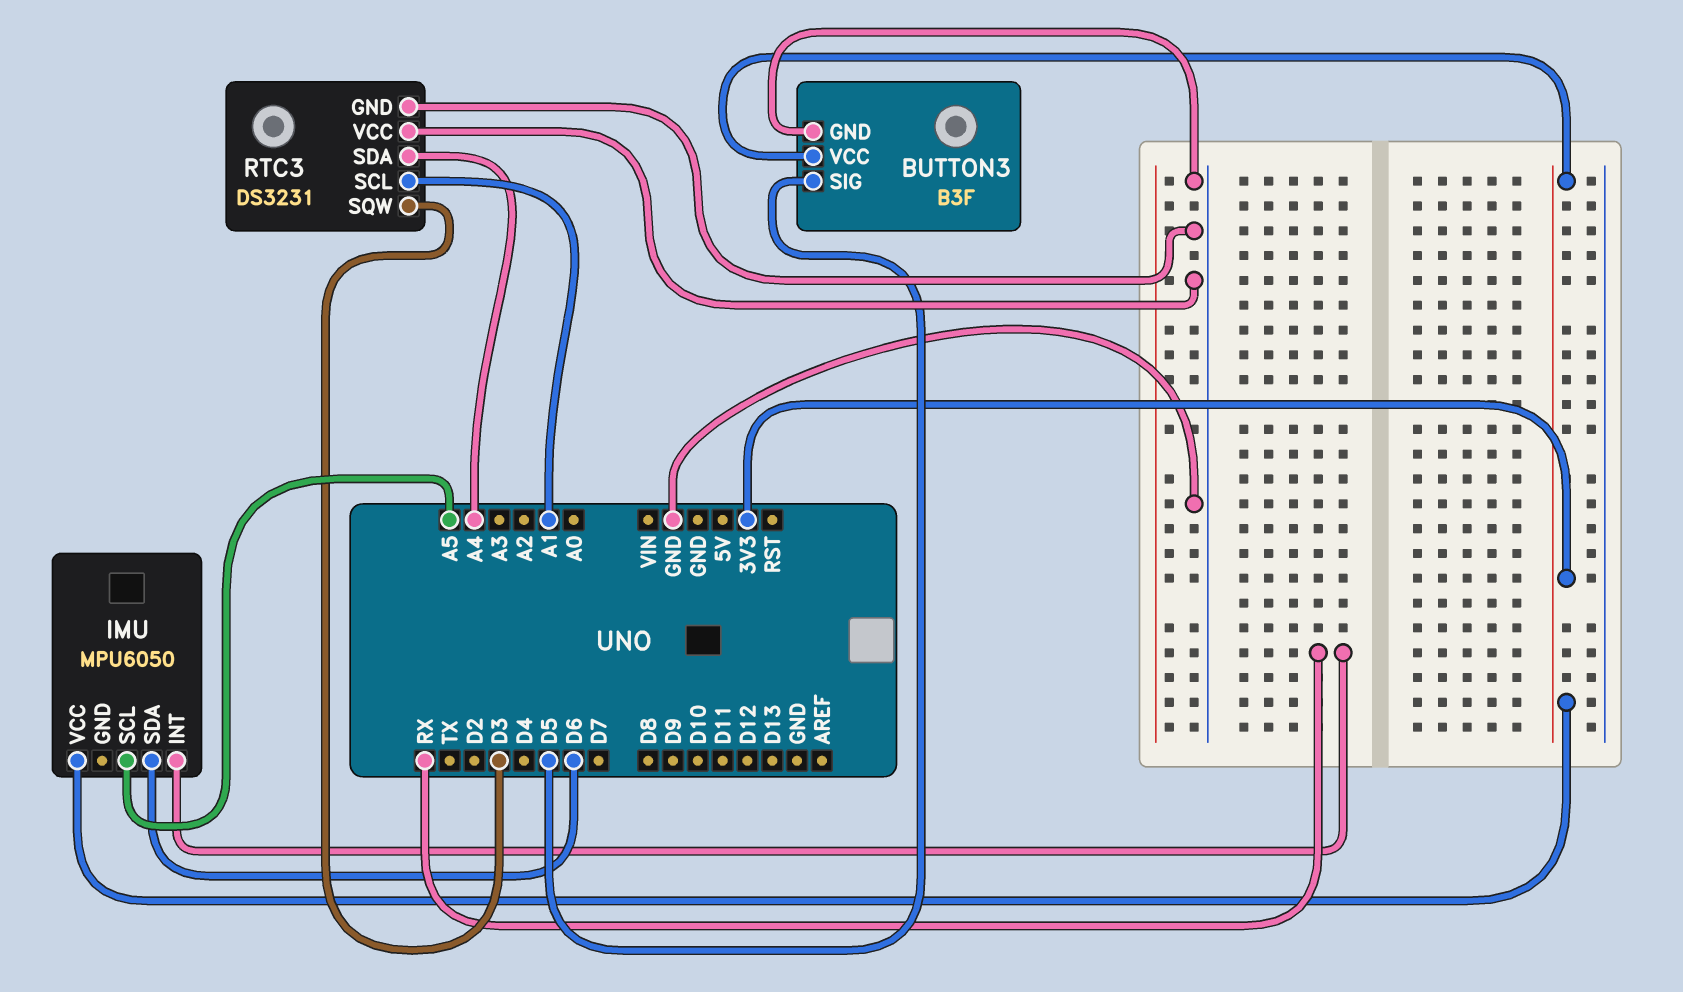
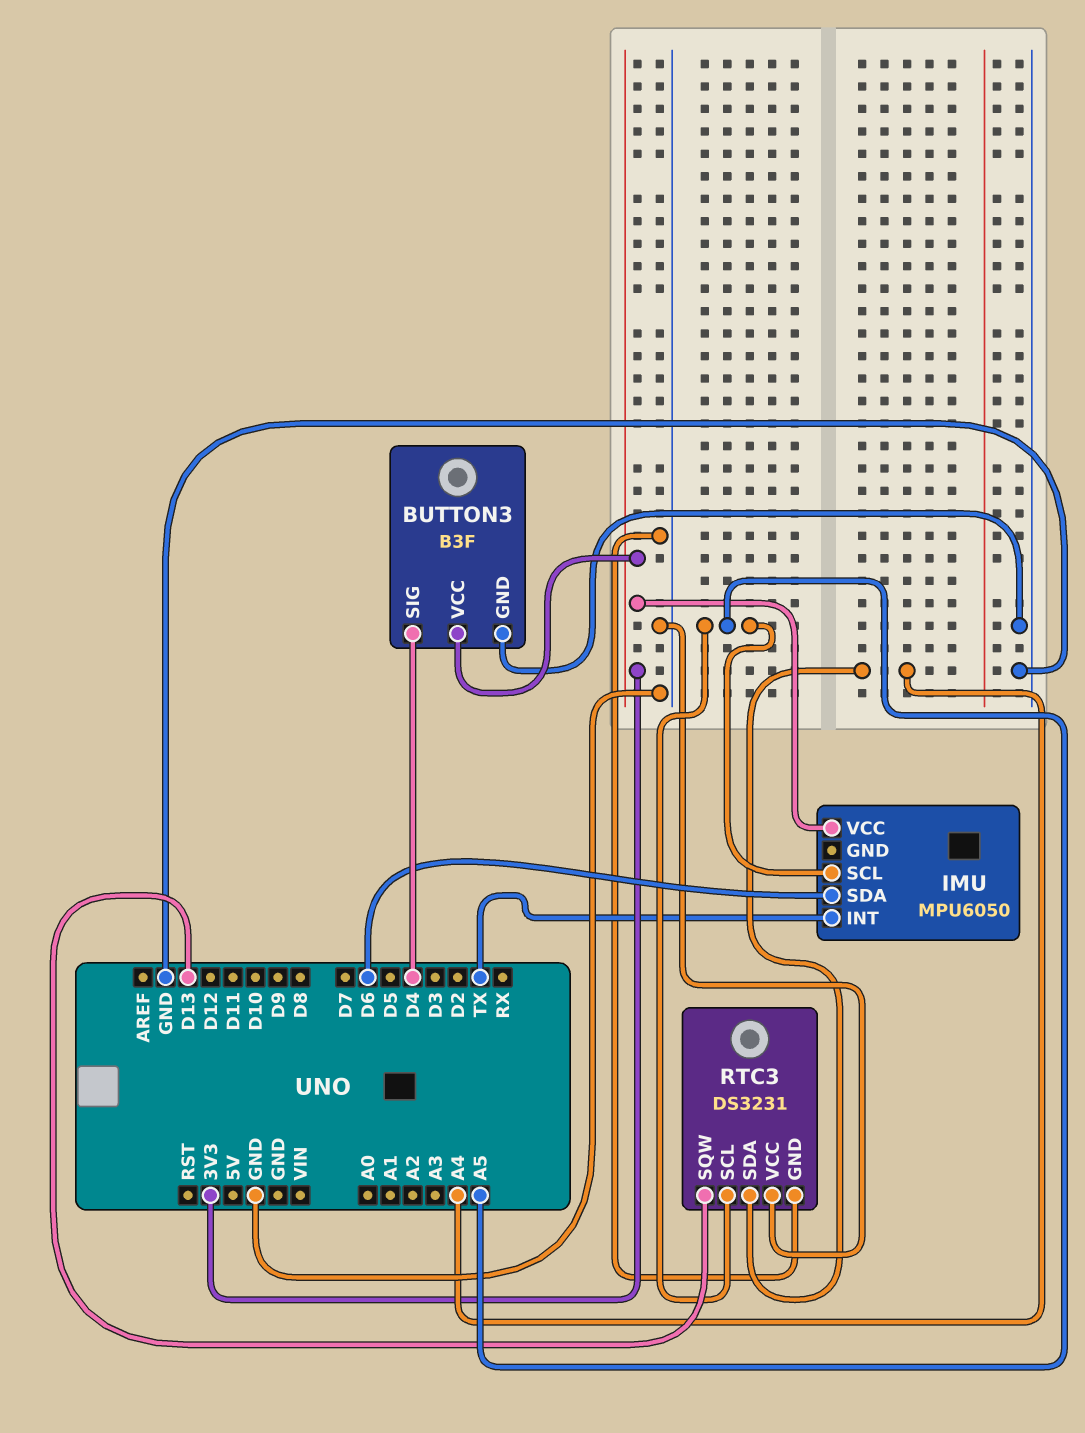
BUTTON3 pin SIG: D5 -> D4
IMU pin INT: RX -> TX
RTC3 pin SCL: A1 -> A5
RTC3 pin SQW: D3 -> D13

